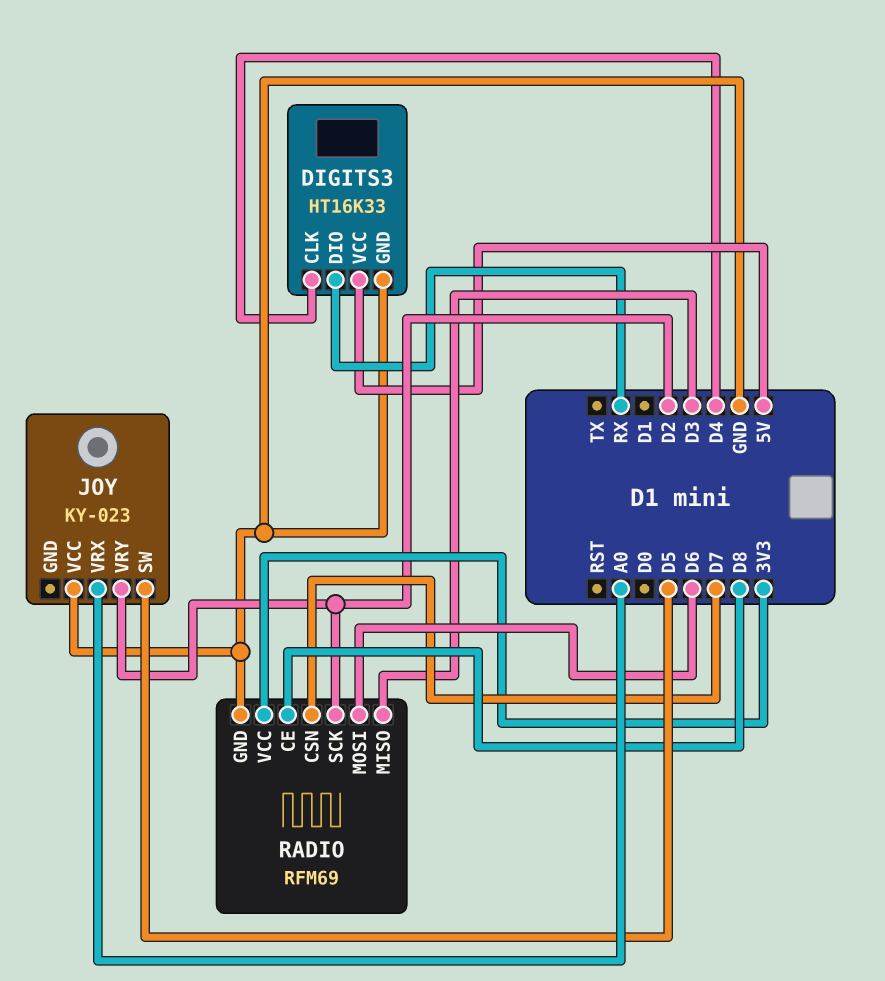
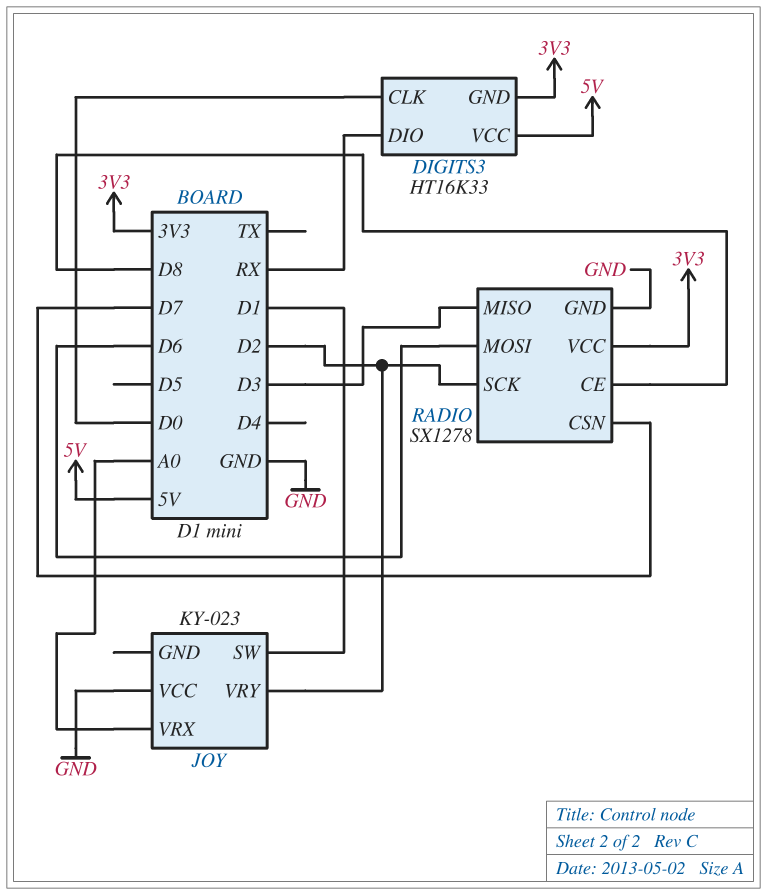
DIGITS3 pin CLK: D4 -> D0
DIGITS3 pin GND: GND -> 3V3
JOY pin SW: D5 -> D1
RADIO: RFM69 -> SX1278

